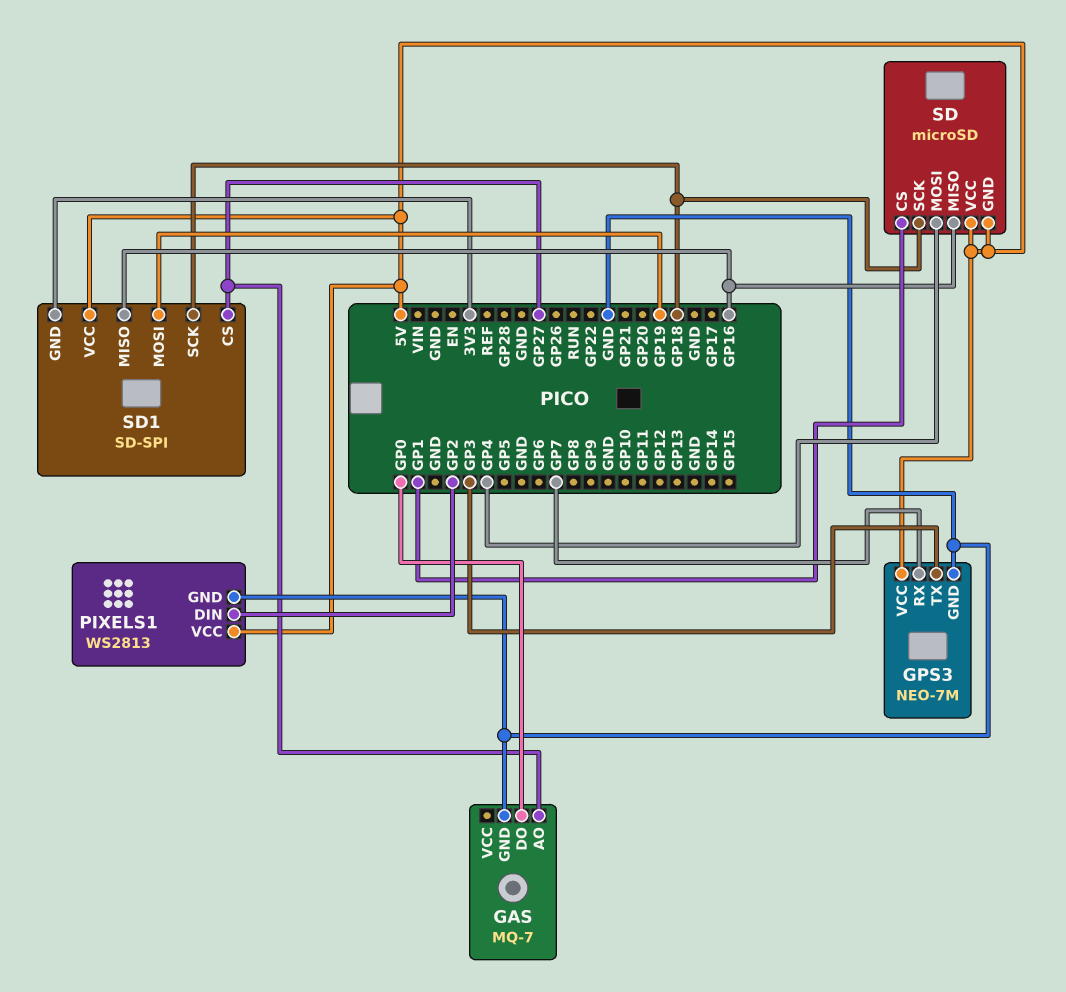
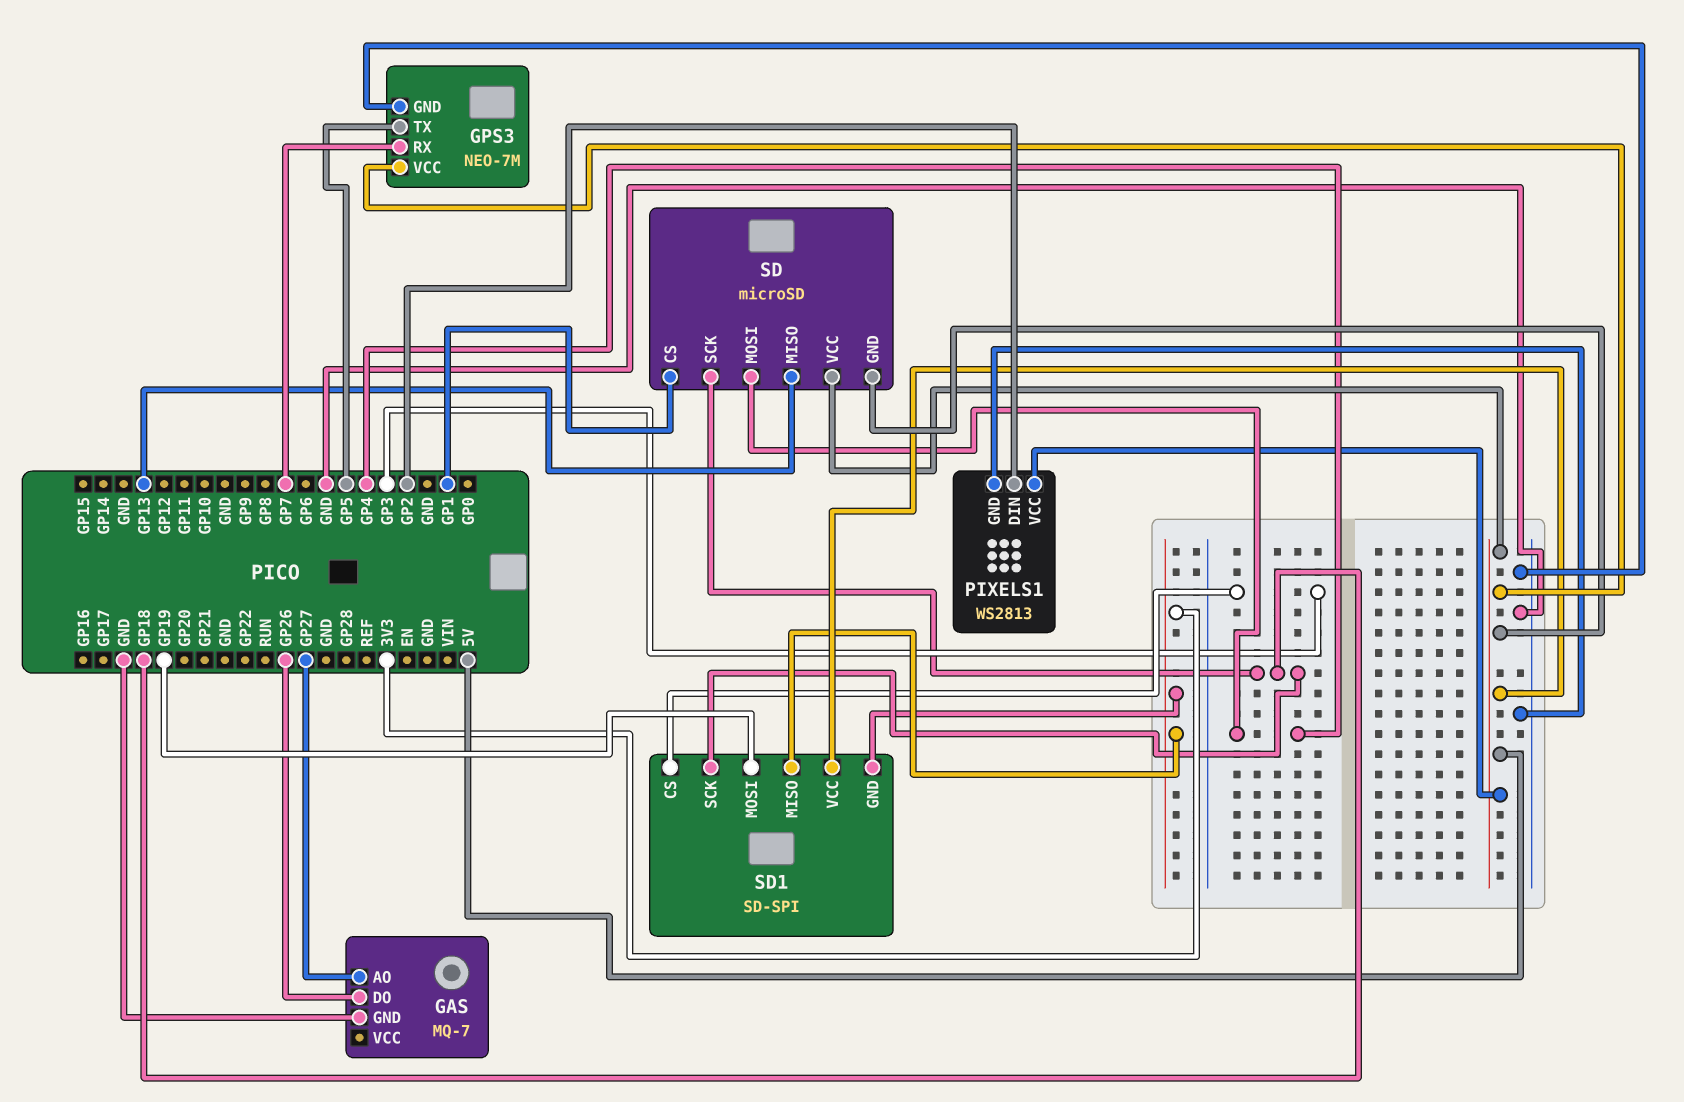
GAS pin DO: GP0 -> GP26
GPS3 pin TX: GP3 -> GP5
SD pin MISO: GP16 -> GP13
SD1 pin CS: GP27 -> GP3
SD1 pin MISO: GP16 -> 3V3

